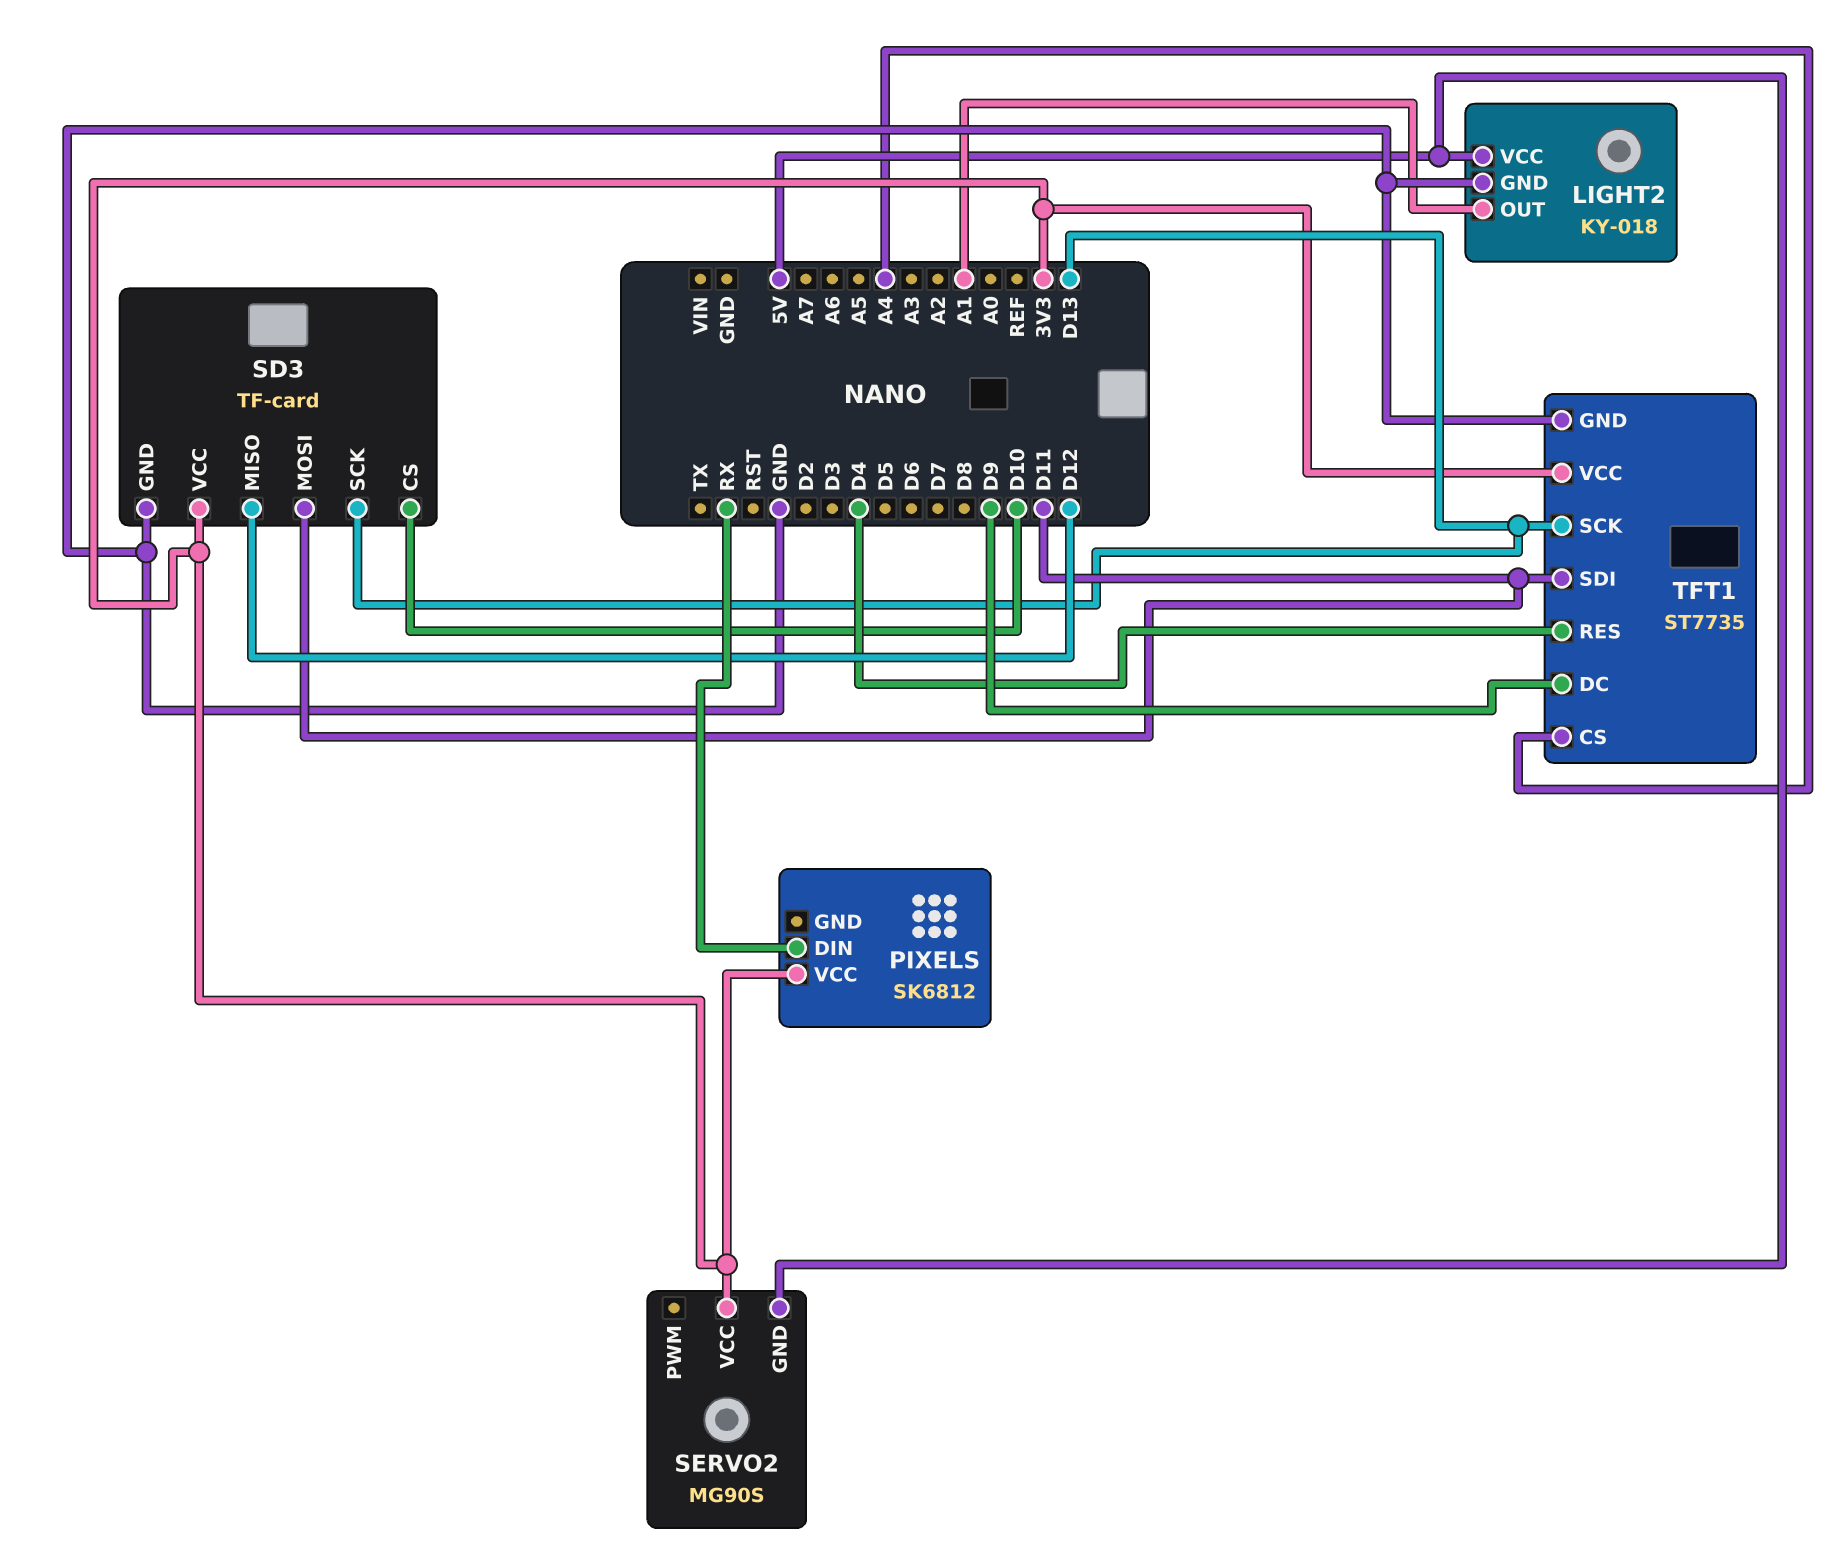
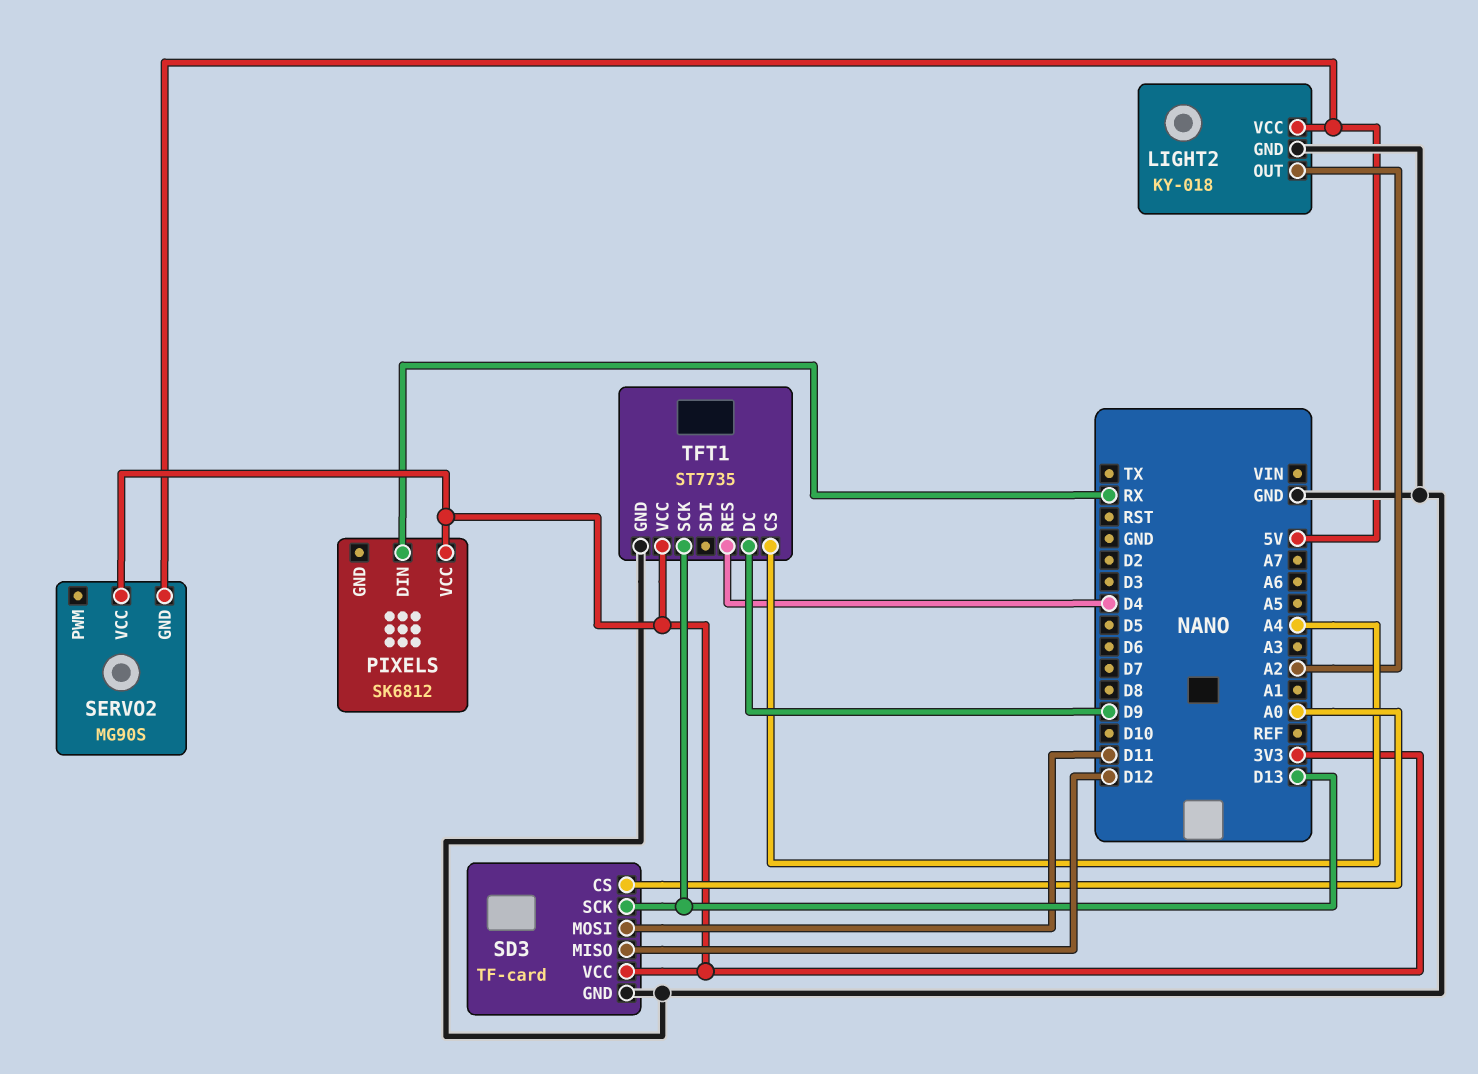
LIGHT2 pin OUT: A1 -> A2
SD3 pin CS: D10 -> A0
TFT1 pin SDI: D11 -> none

